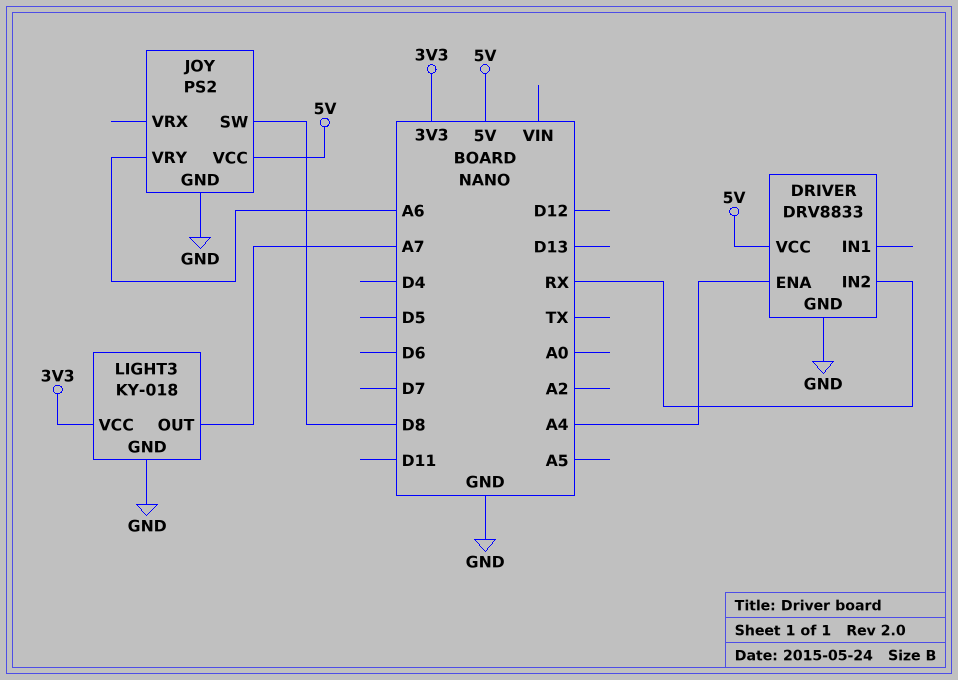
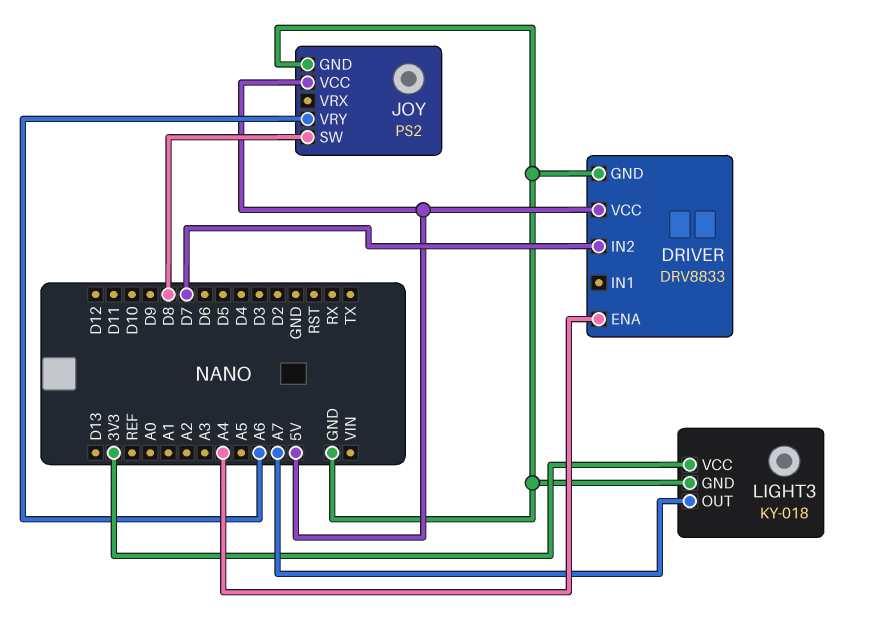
DRIVER pin IN2: RX -> D7

